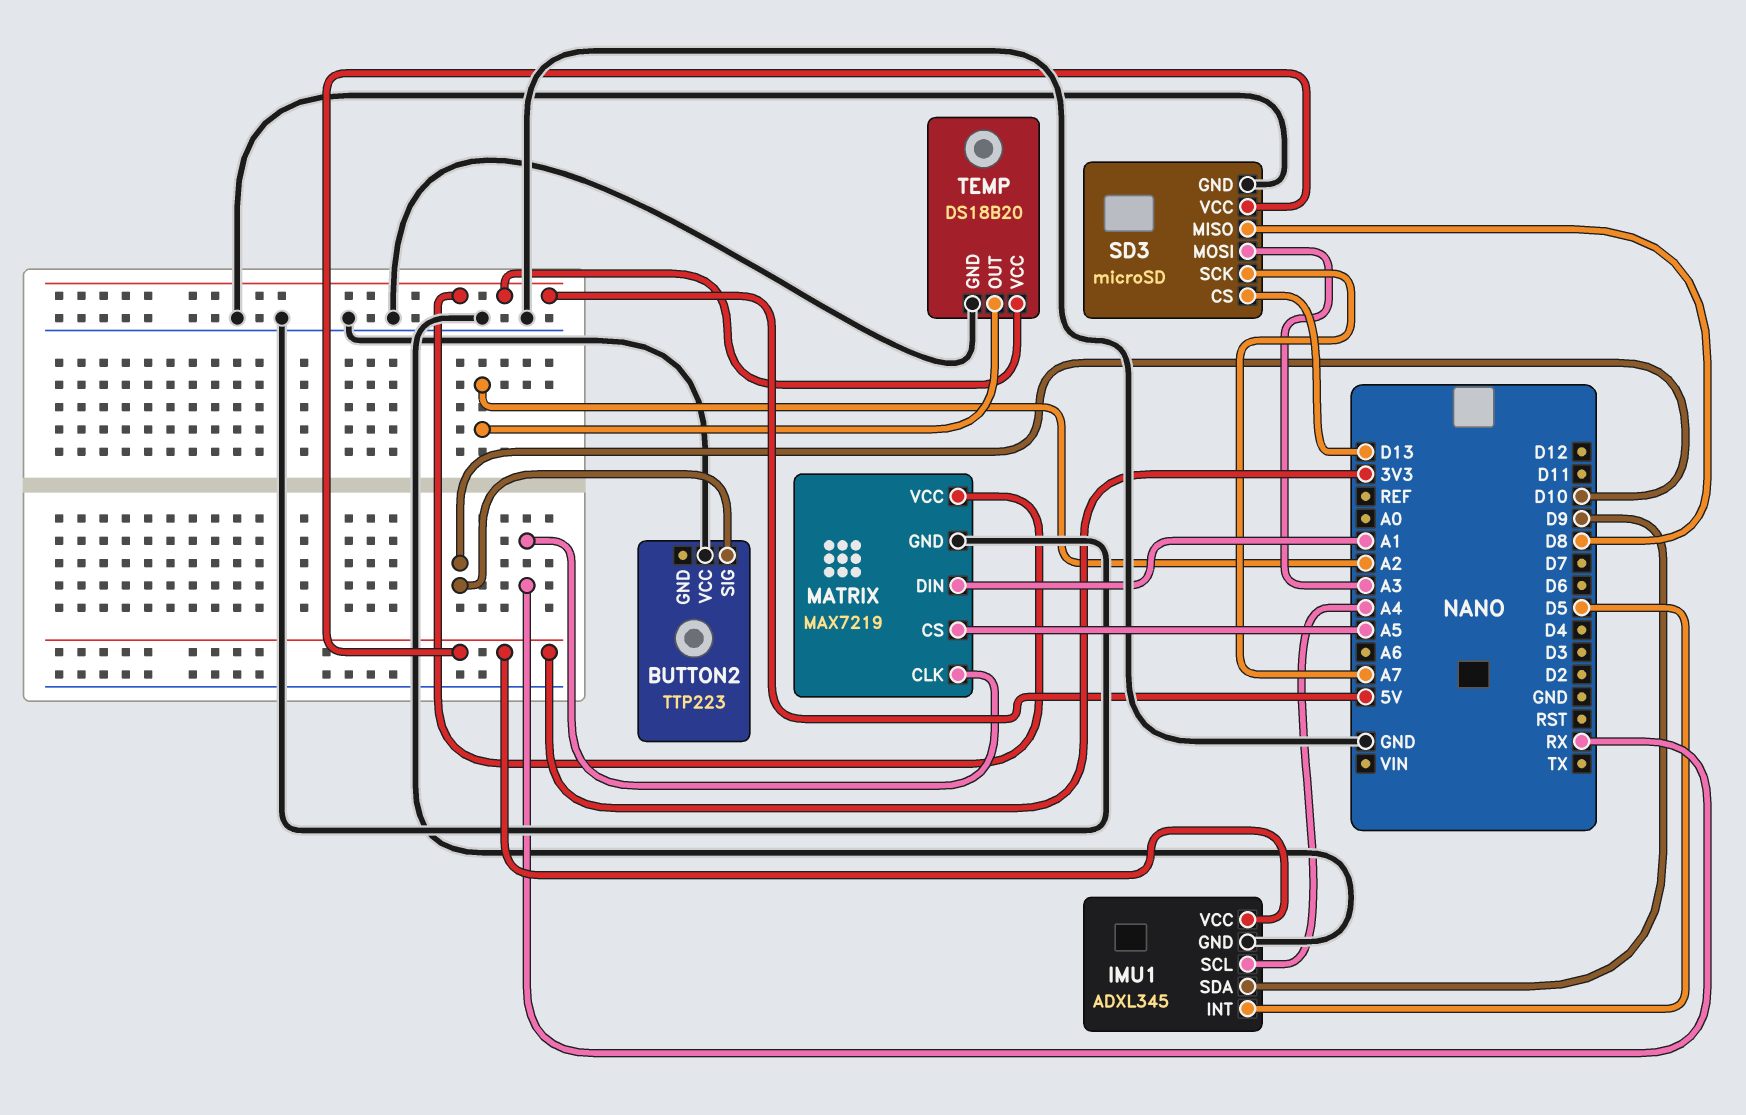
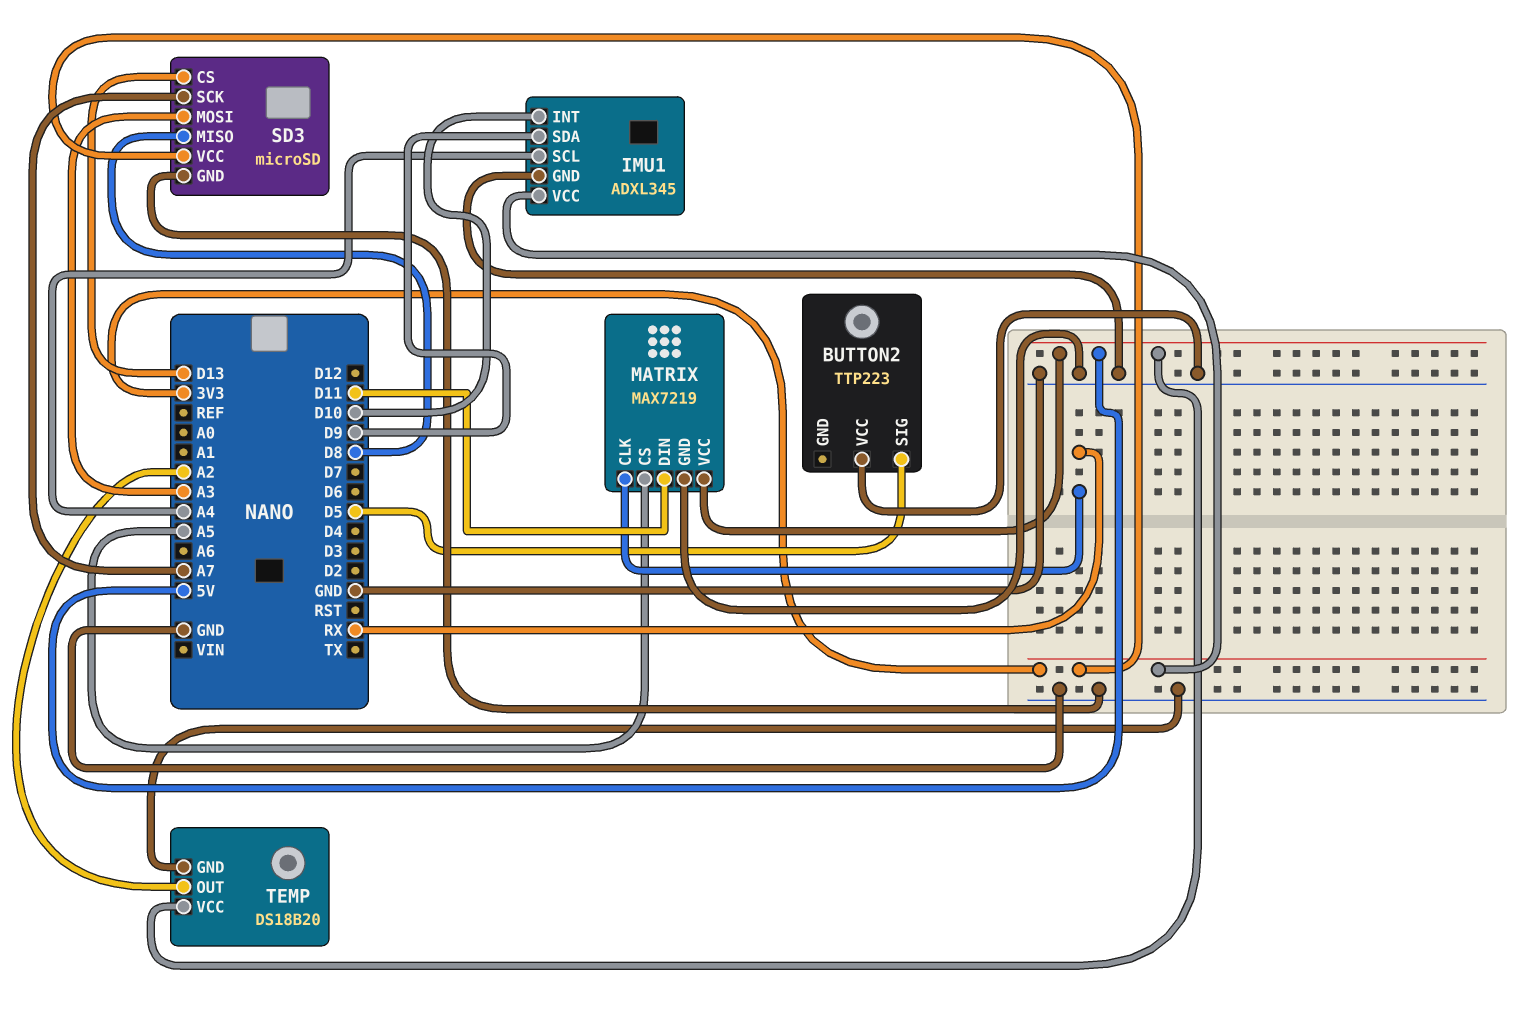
BUTTON2 pin SIG: D10 -> D5
IMU1 pin INT: D5 -> D10
MATRIX pin DIN: A1 -> D11

